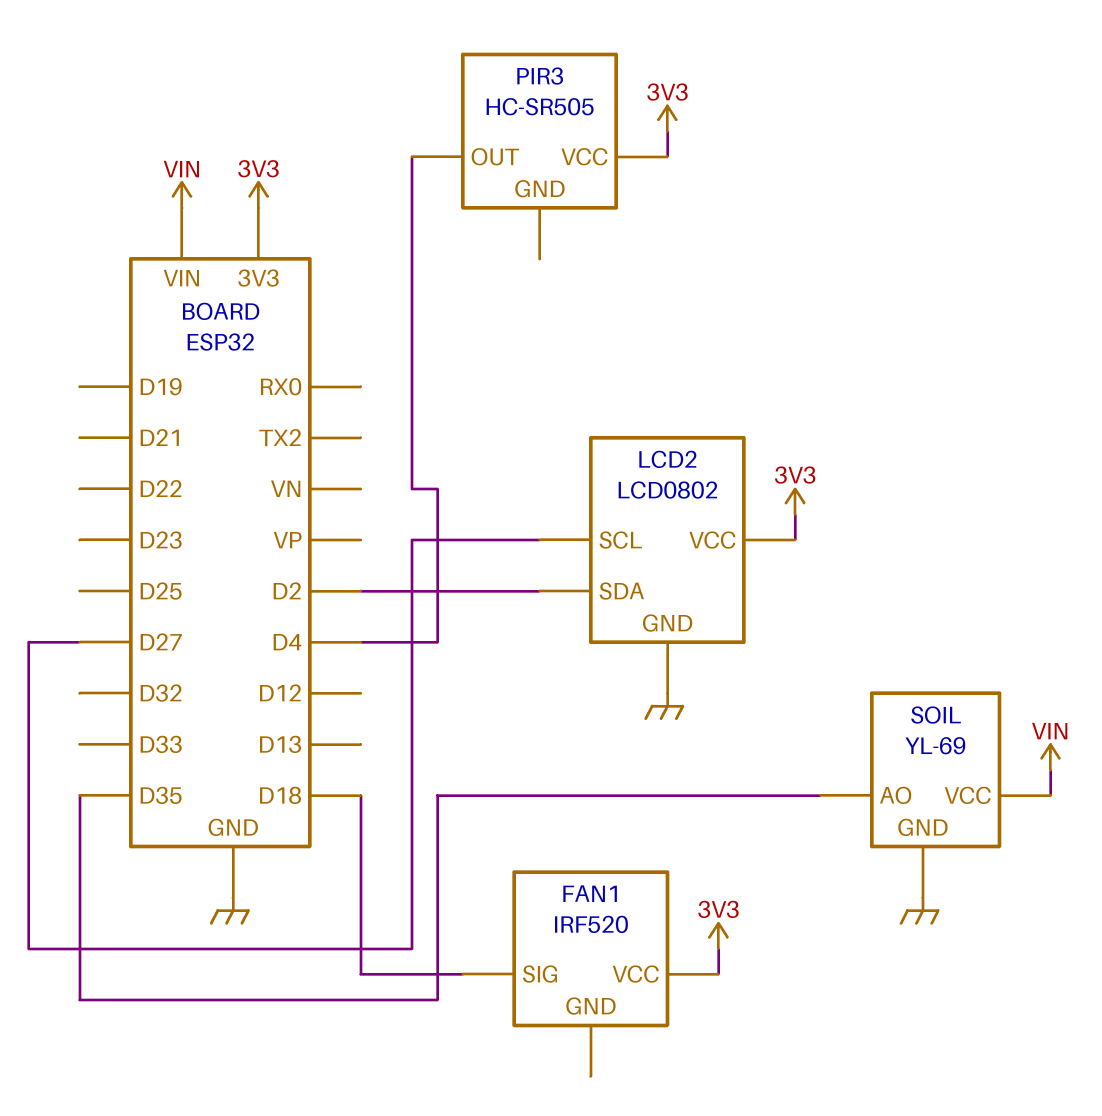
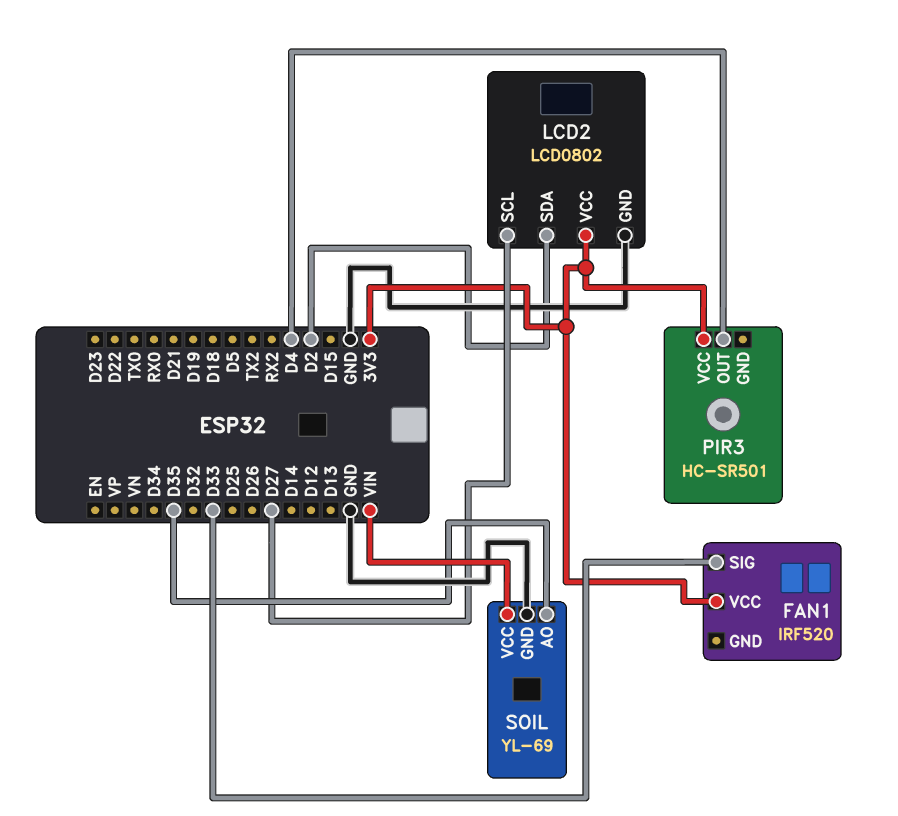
FAN1 pin SIG: D18 -> D33
PIR3: HC-SR505 -> HC-SR501

